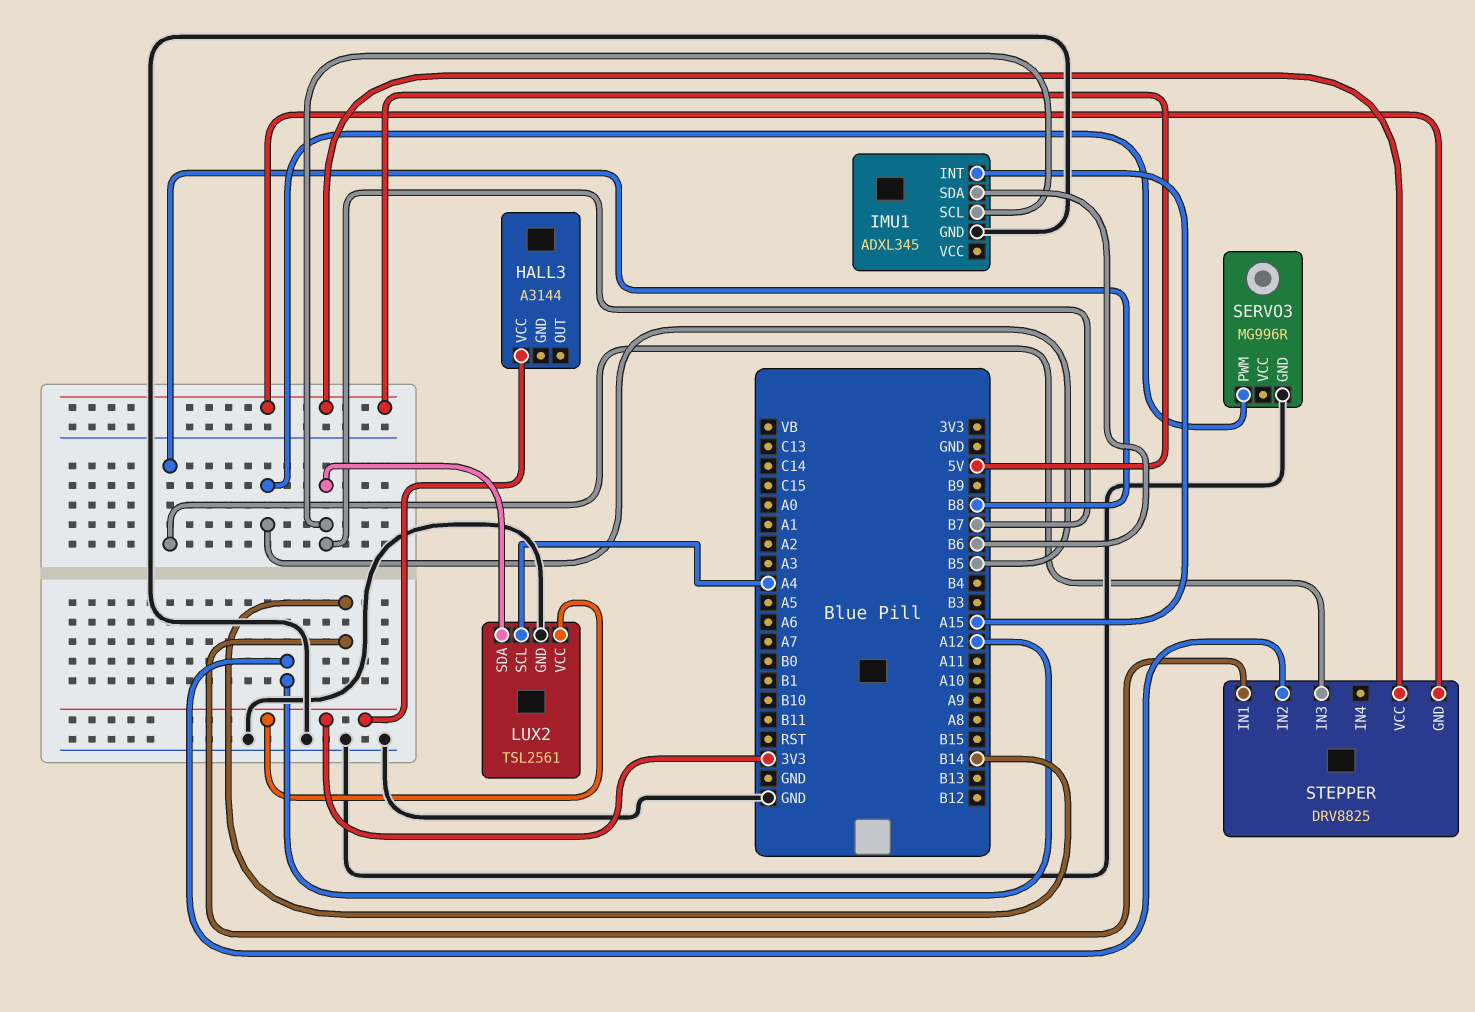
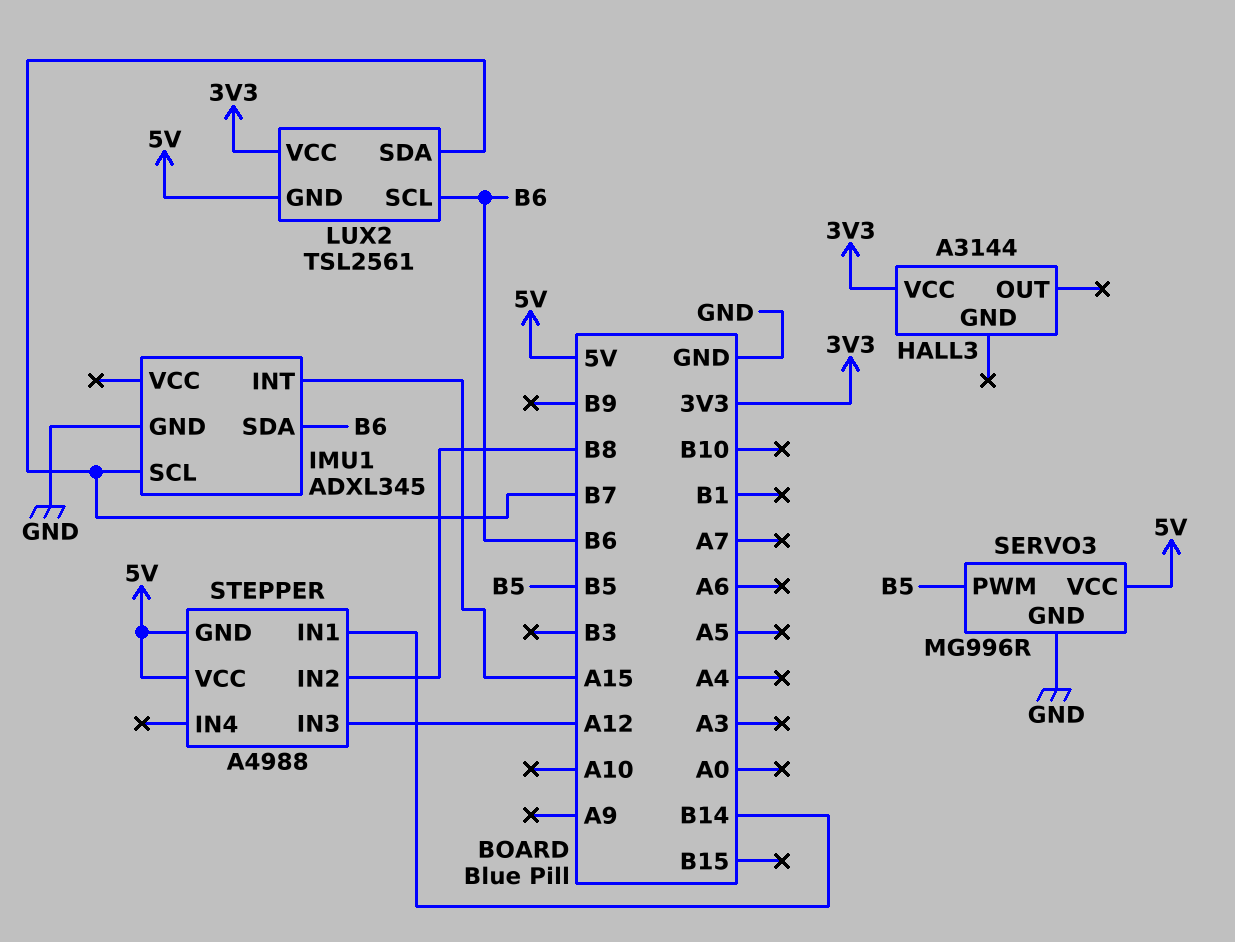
LUX2 pin GND: GND -> 5V
LUX2 pin SCL: A4 -> B6
SERVO3 pin VCC: none -> 5V
STEPPER: DRV8825 -> A4988
STEPPER pin IN2: A12 -> B8
STEPPER pin IN3: B8 -> A12

